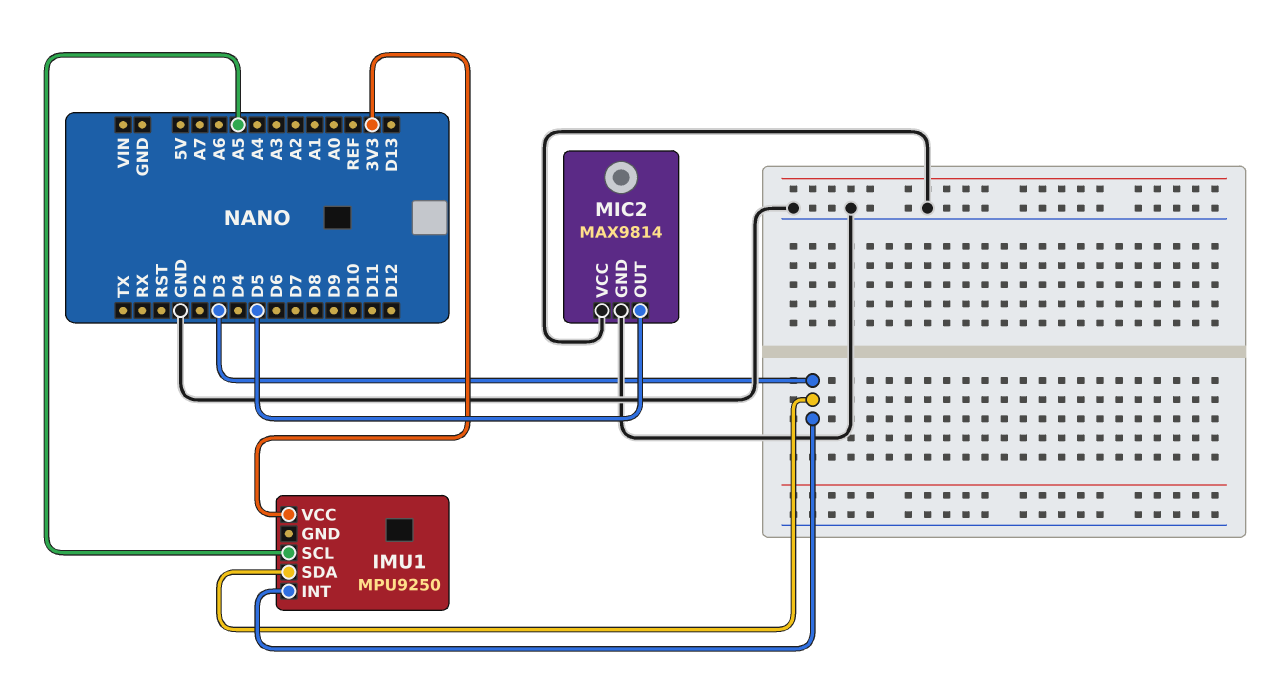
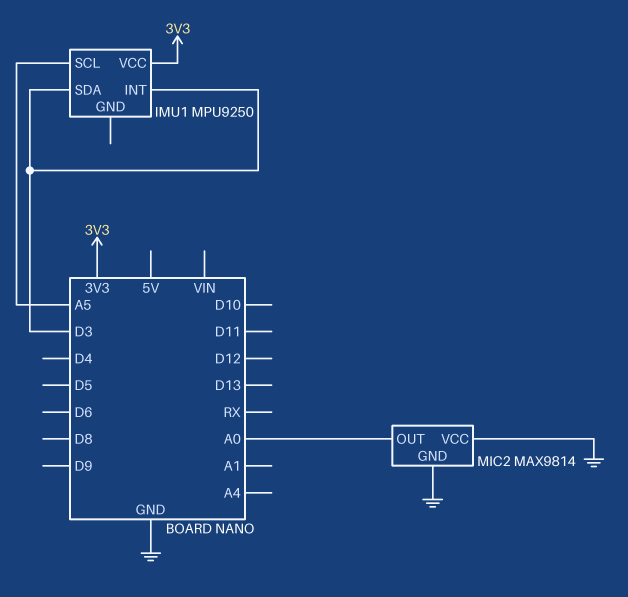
MIC2 pin OUT: D5 -> A0

